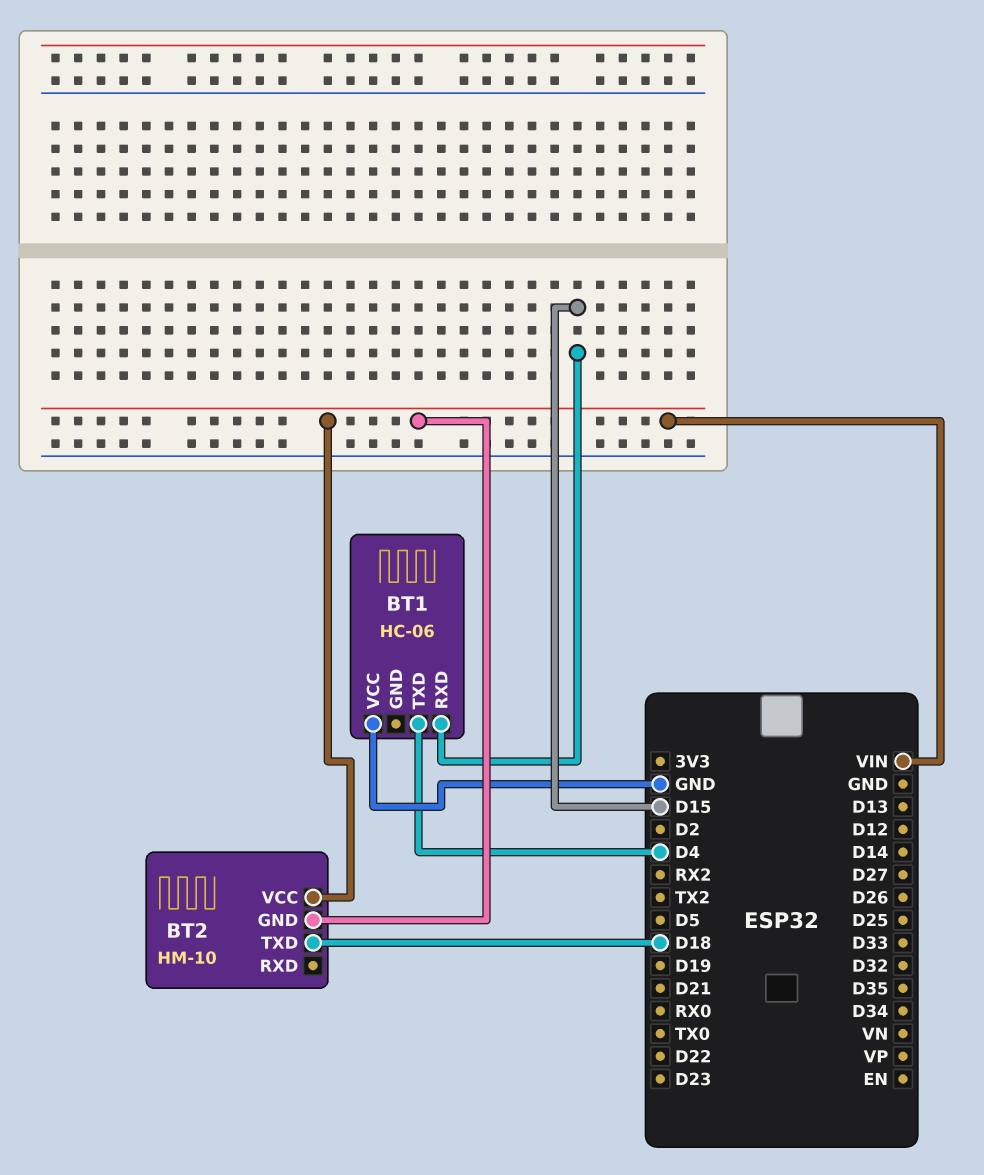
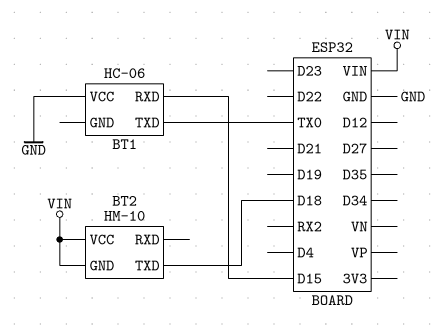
BT1 pin TXD: D4 -> TX0

